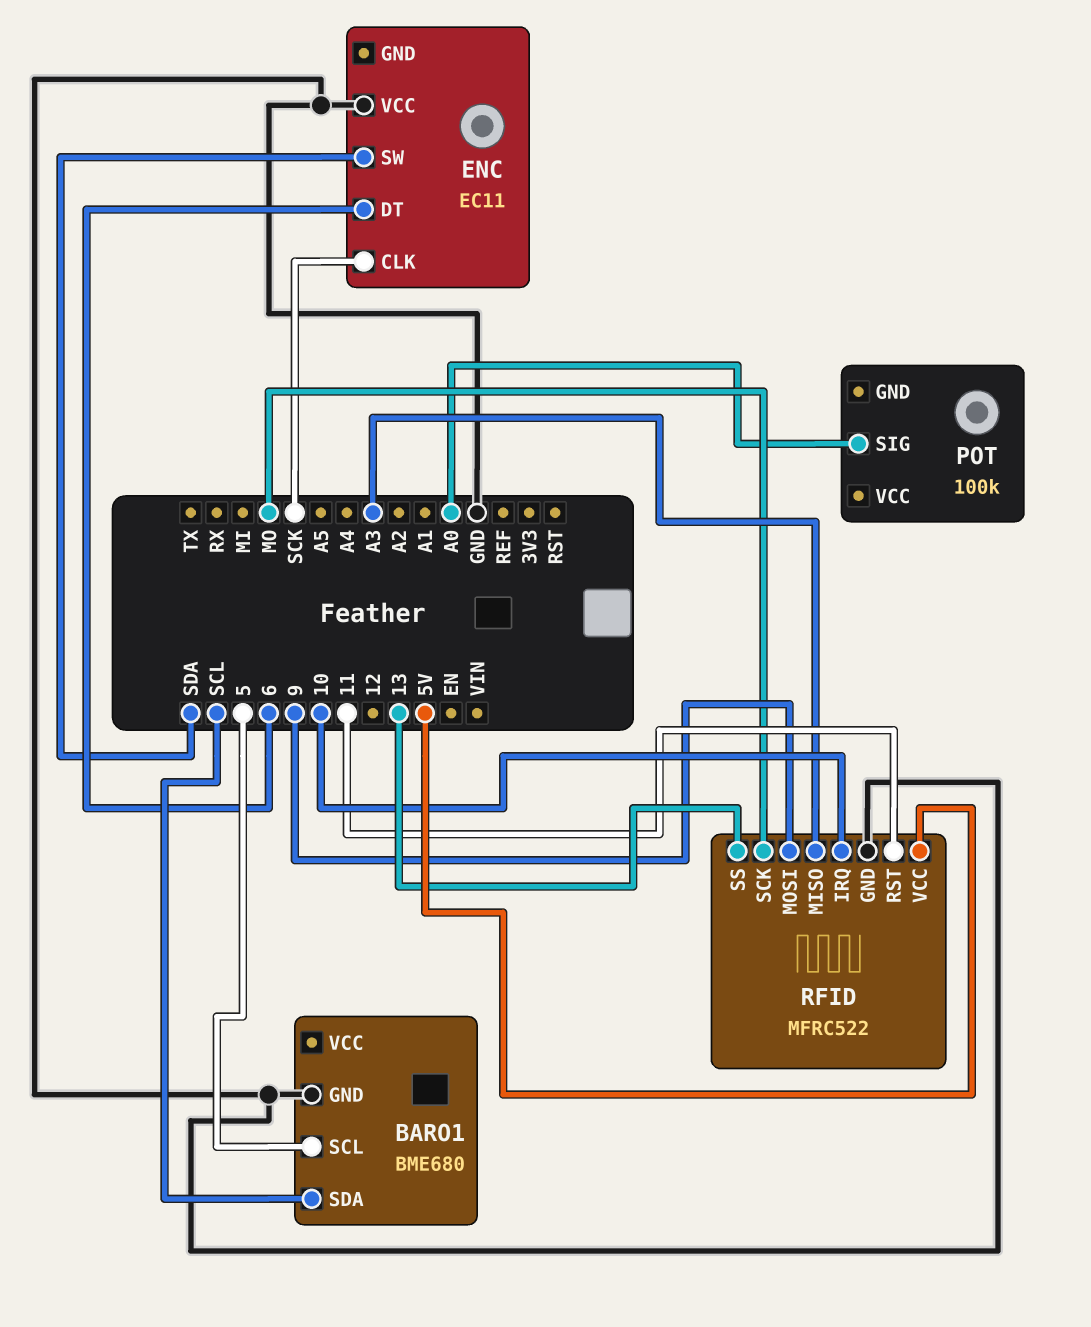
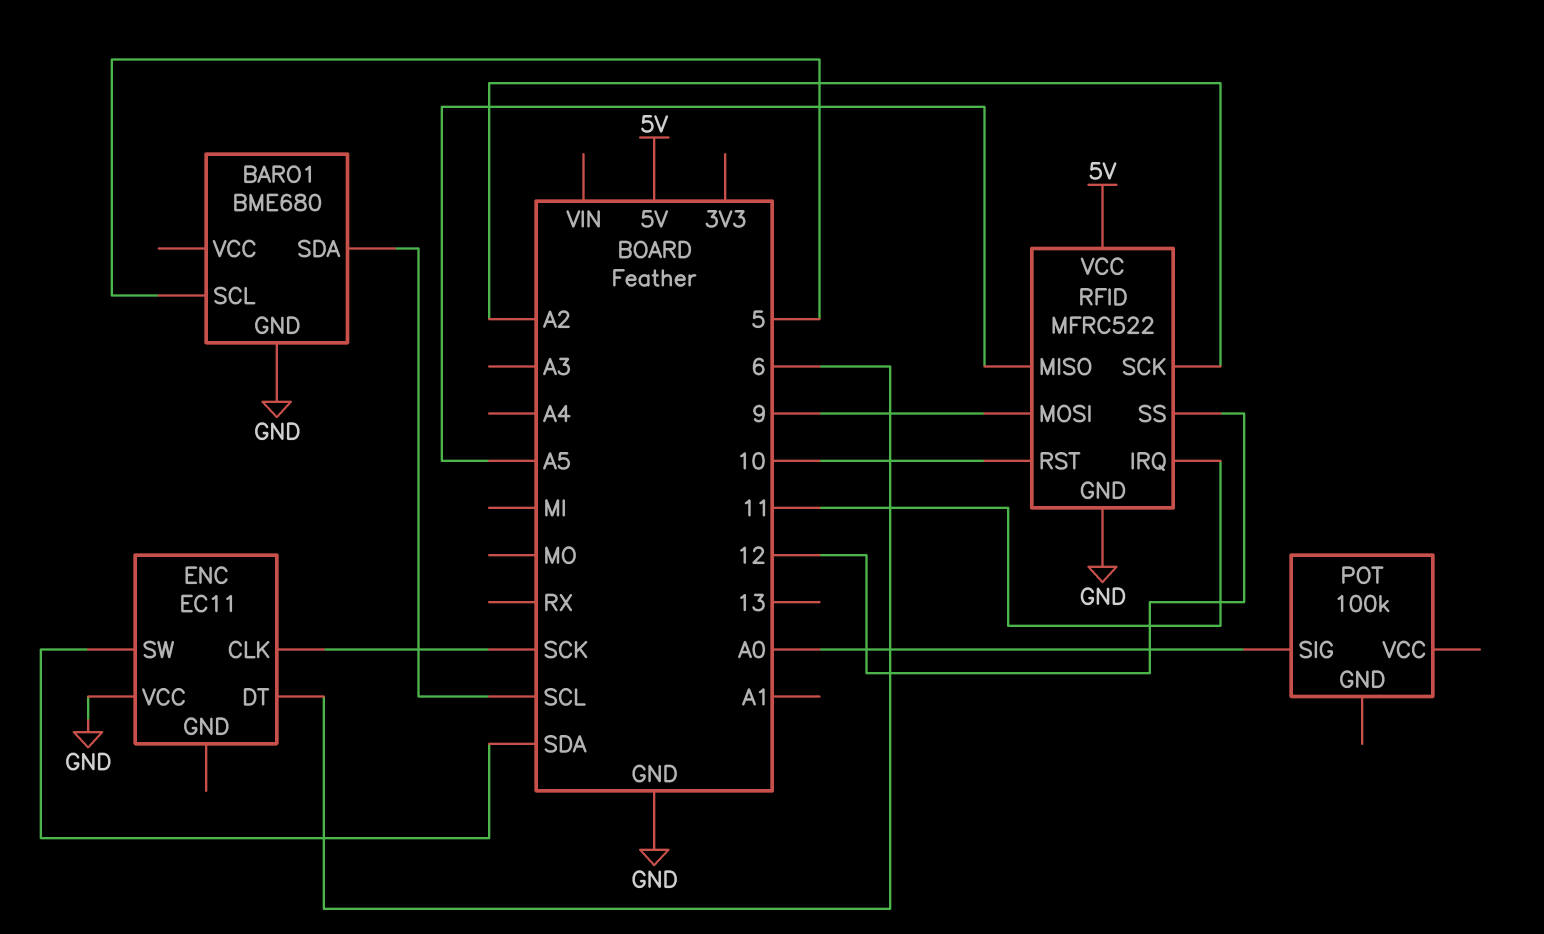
RFID pin IRQ: 10 -> 11
RFID pin MISO: A3 -> A5
RFID pin RST: 11 -> 10
RFID pin SCK: MO -> A2
RFID pin SS: 13 -> 12

